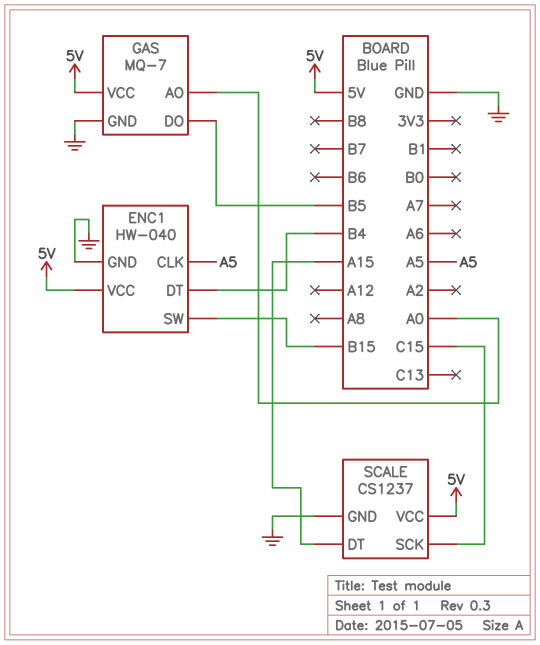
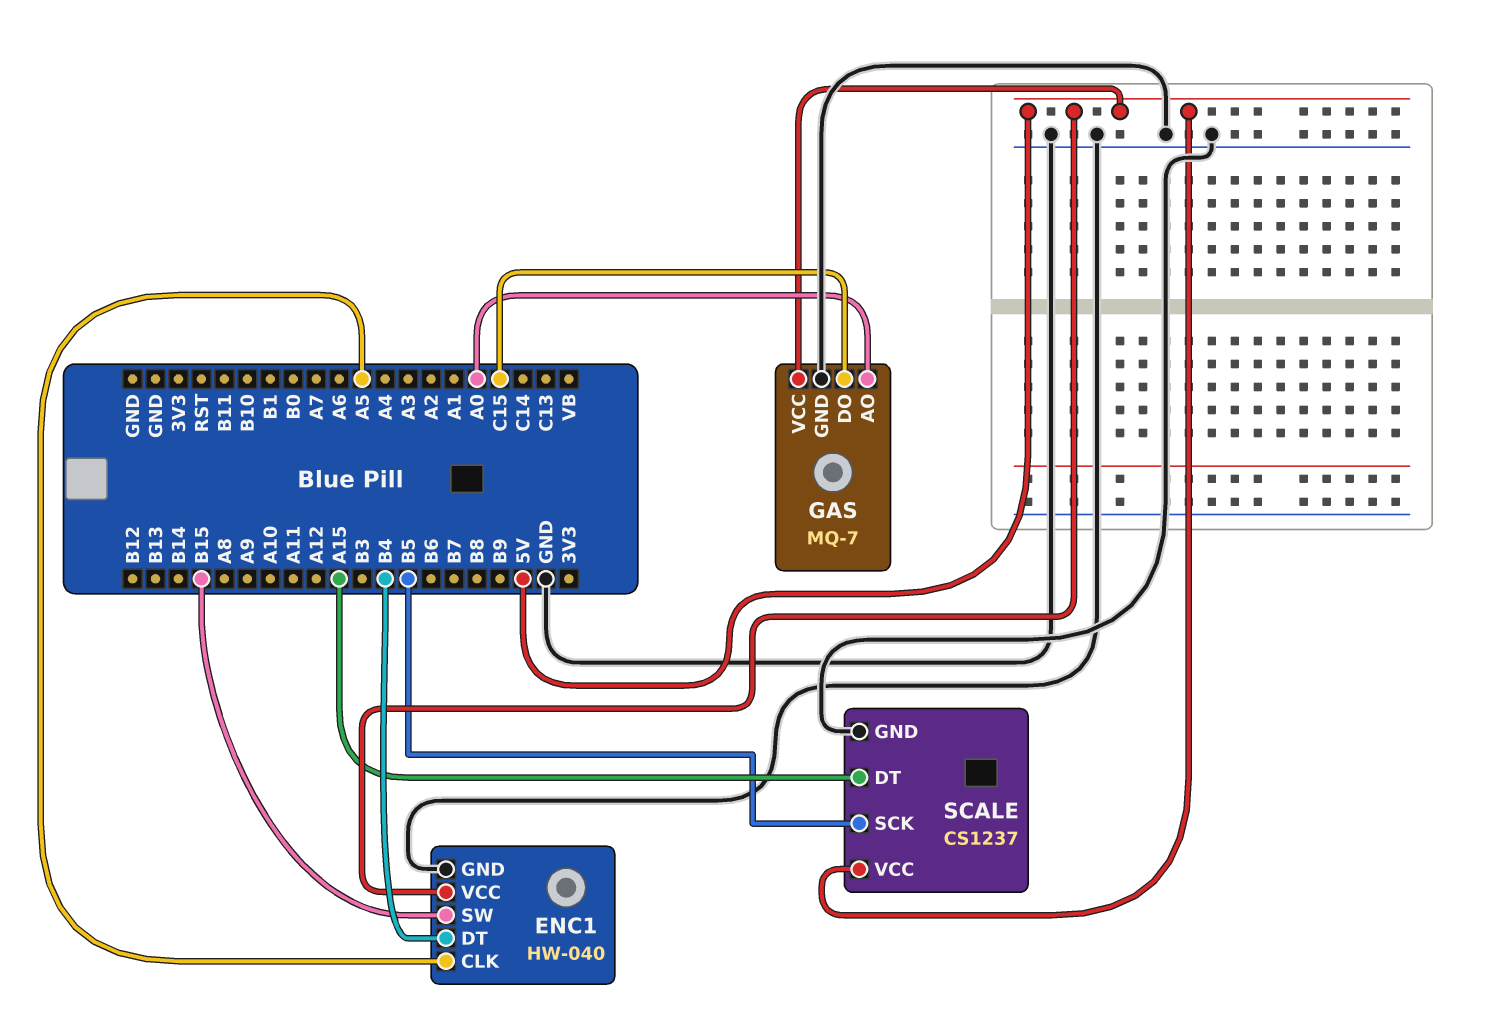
GAS pin DO: B5 -> C15
SCALE pin SCK: C15 -> B5

